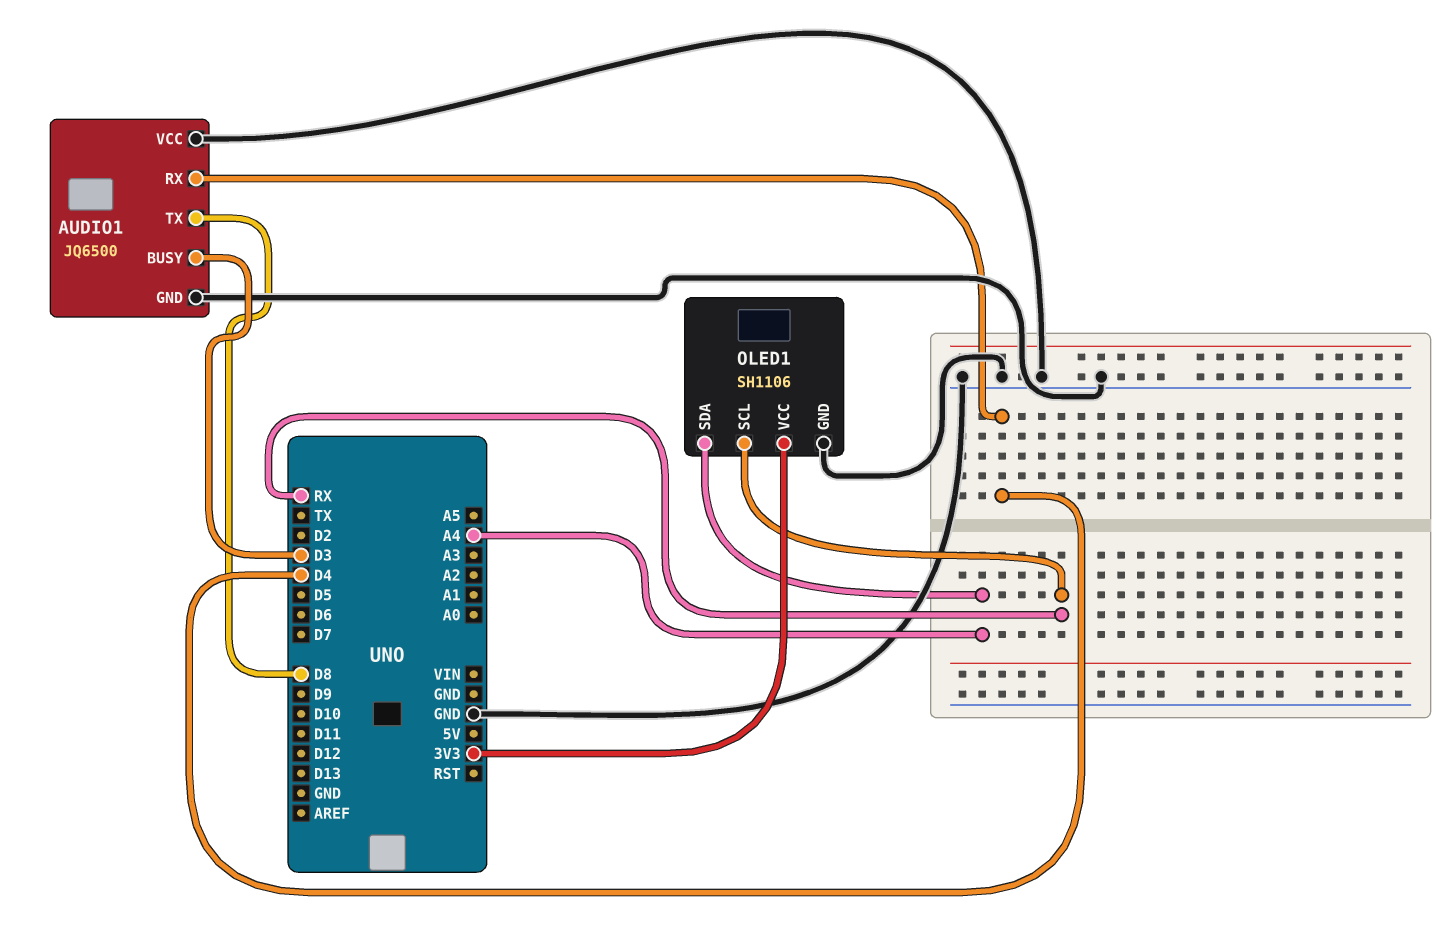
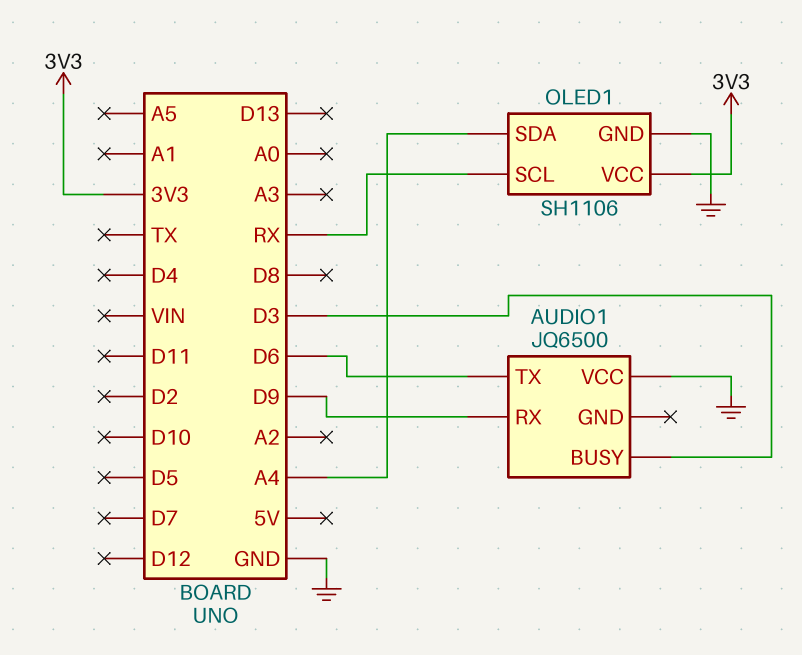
AUDIO1 pin GND: GND -> none
AUDIO1 pin RX: D4 -> D9
AUDIO1 pin TX: D8 -> D6

